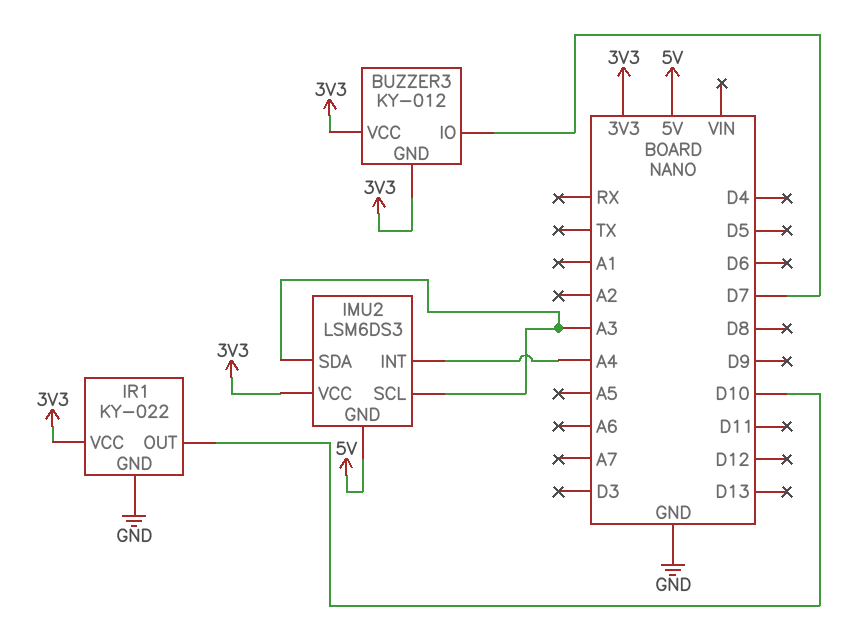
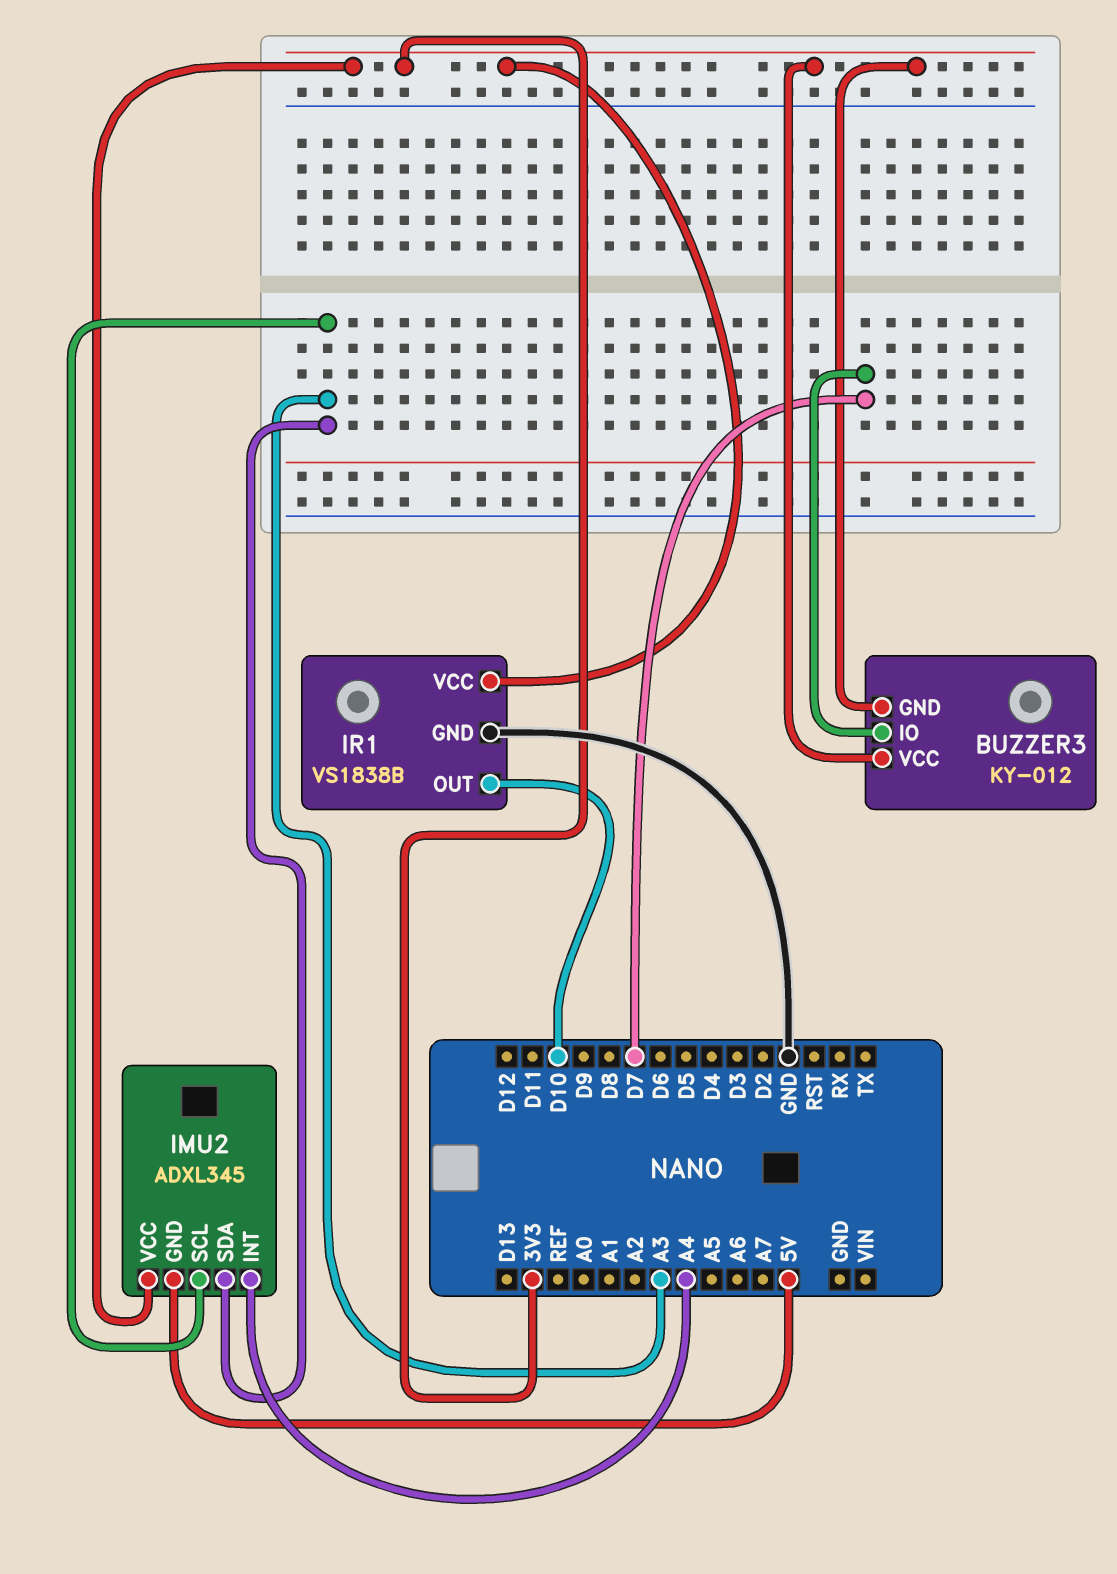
IMU2: LSM6DS3 -> ADXL345
IR1: KY-022 -> VS1838B

